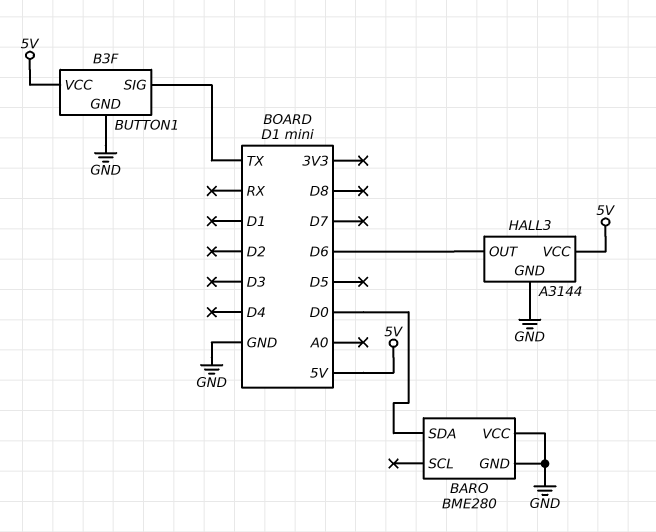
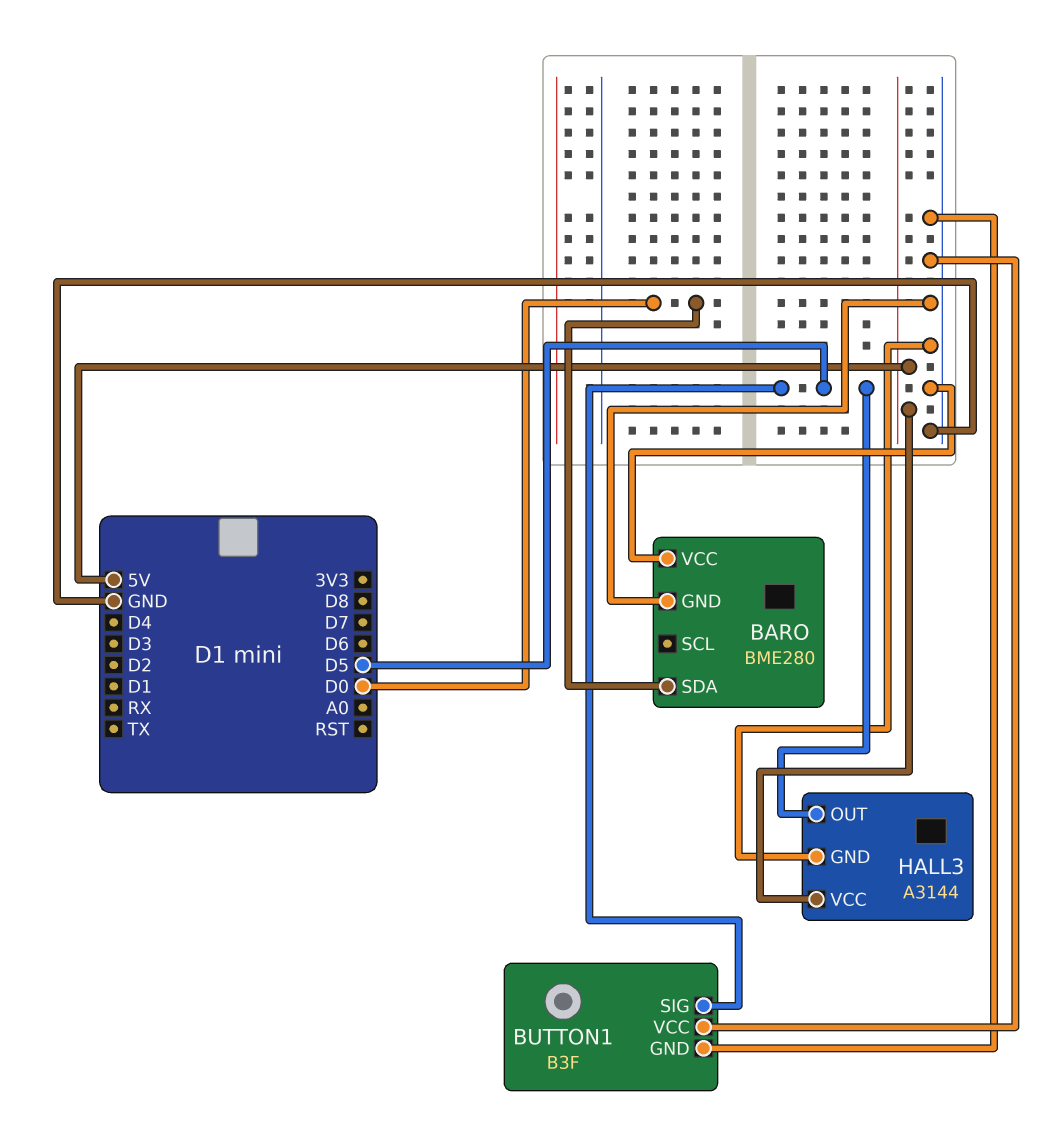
BUTTON1 pin SIG: TX -> D5
BUTTON1 pin VCC: 5V -> GND
HALL3 pin OUT: D6 -> D5

